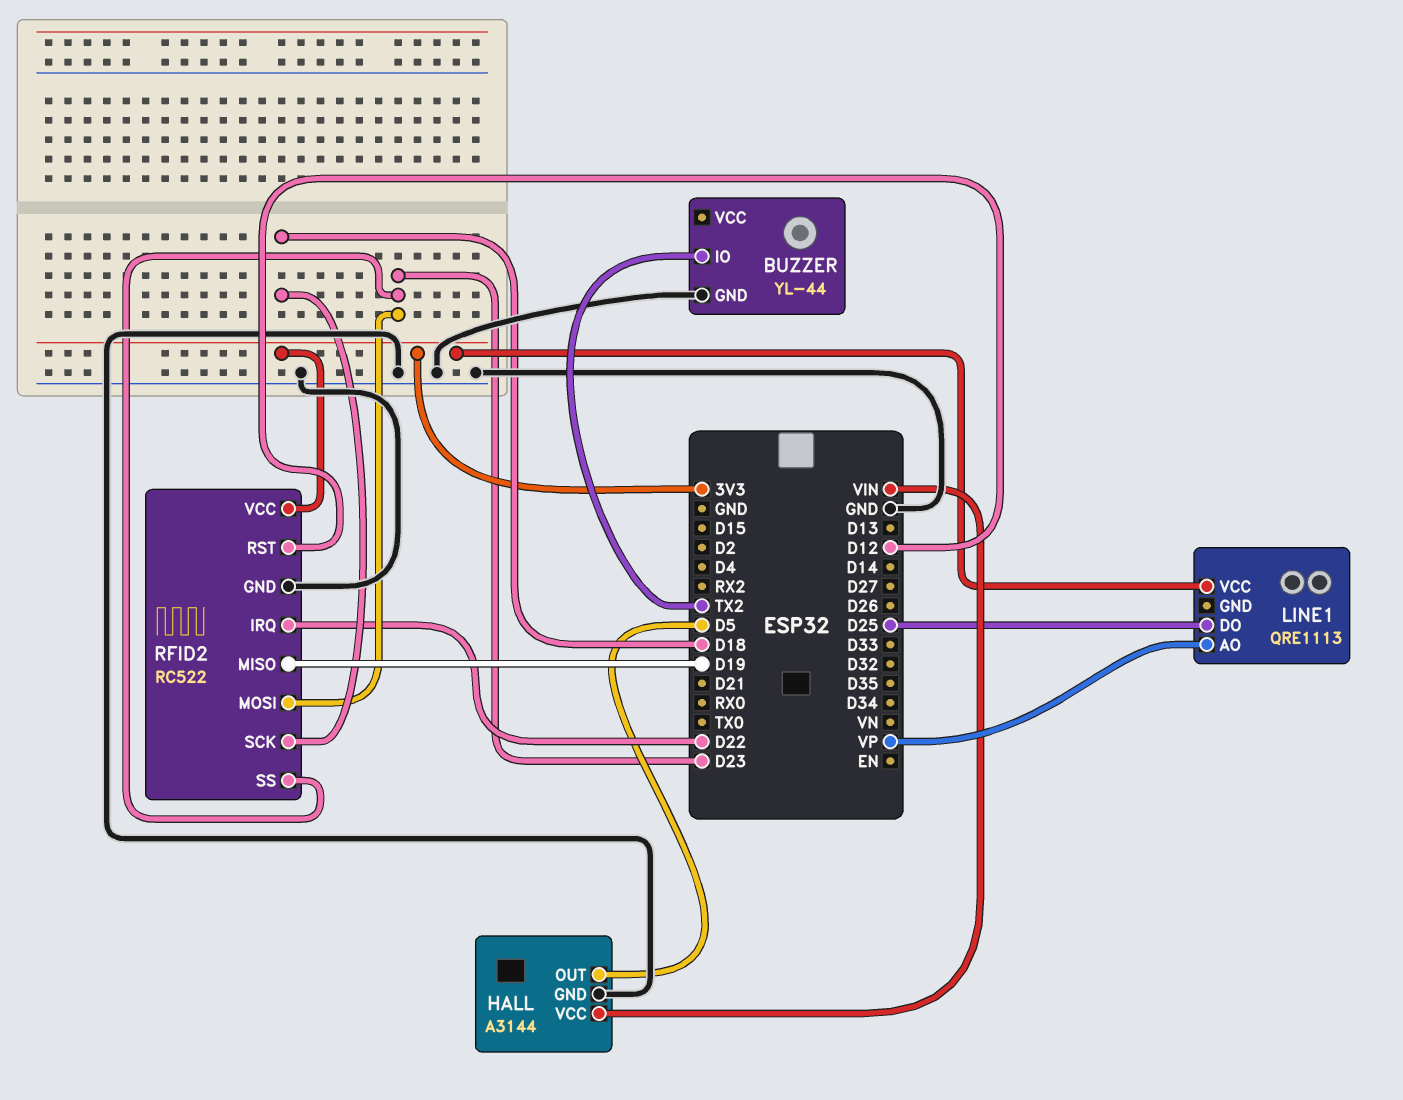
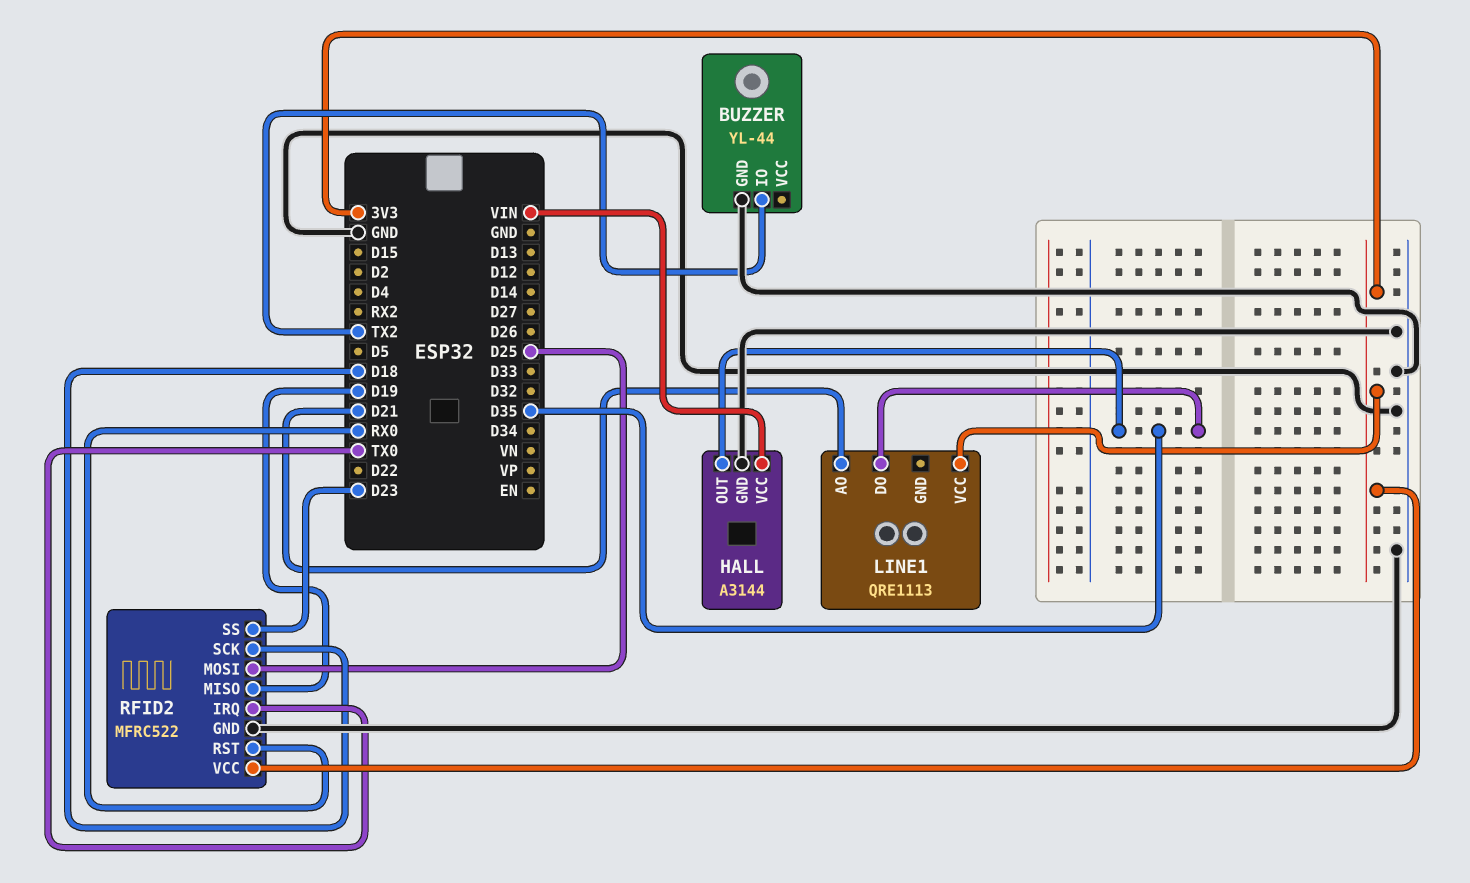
HALL pin OUT: D5 -> D35
LINE1 pin AO: VP -> D21
LINE1 pin DO: D25 -> D35
RFID2: RC522 -> MFRC522
RFID2 pin IRQ: D22 -> TX0
RFID2 pin MOSI: D23 -> D25
RFID2 pin RST: D12 -> RX0

